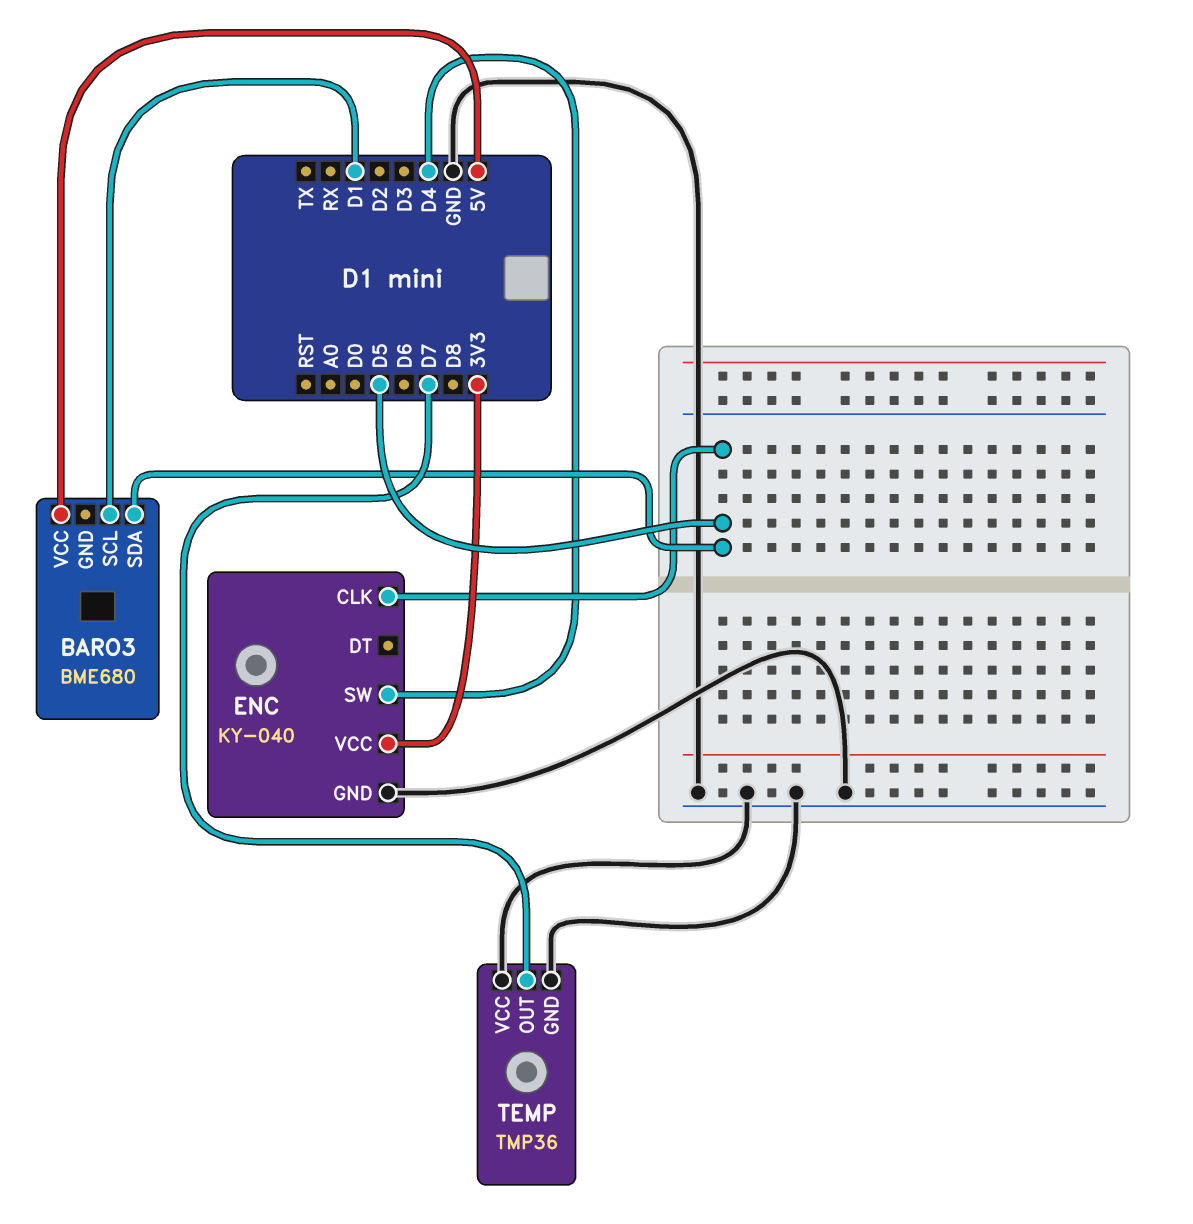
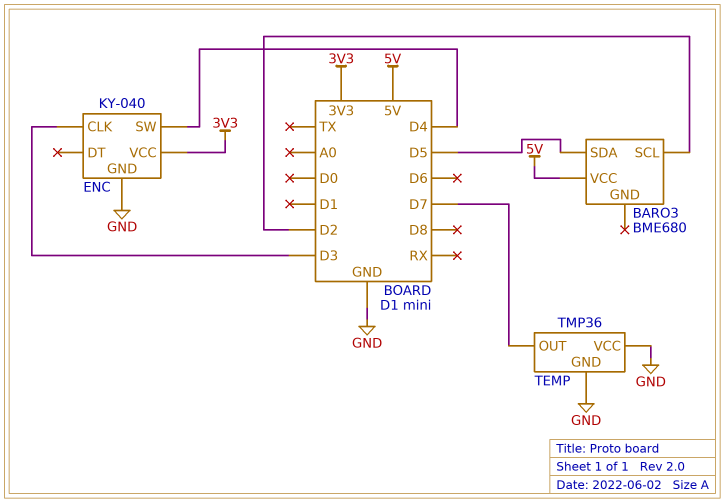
BARO3 pin SCL: D1 -> D2
ENC pin CLK: D5 -> D3

